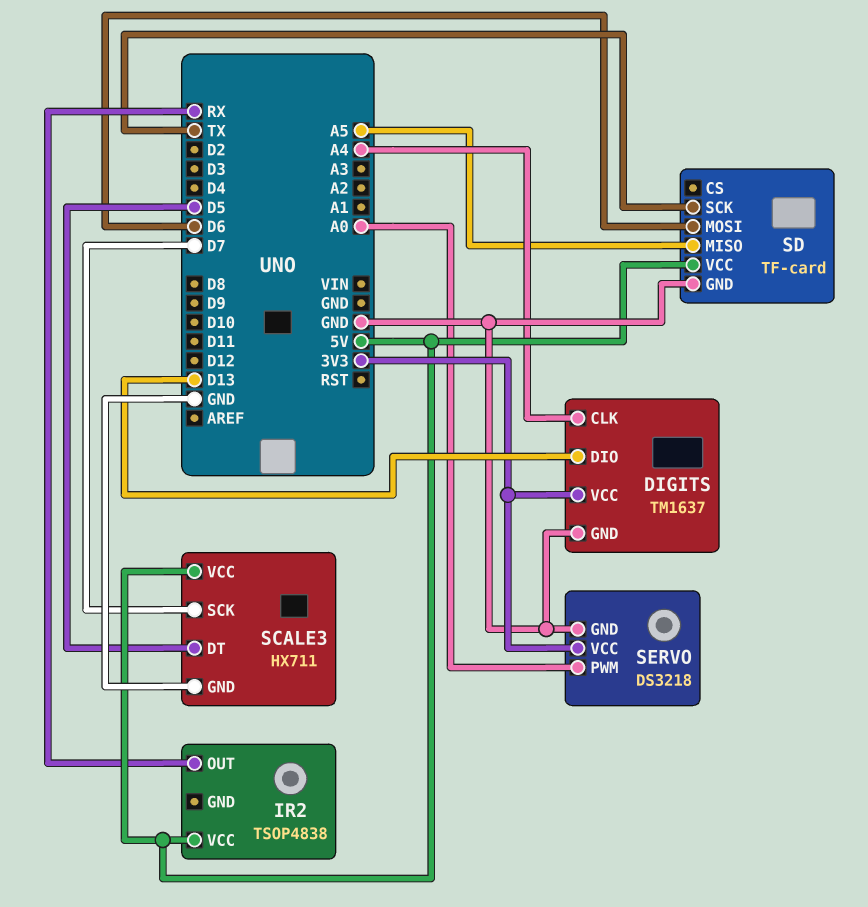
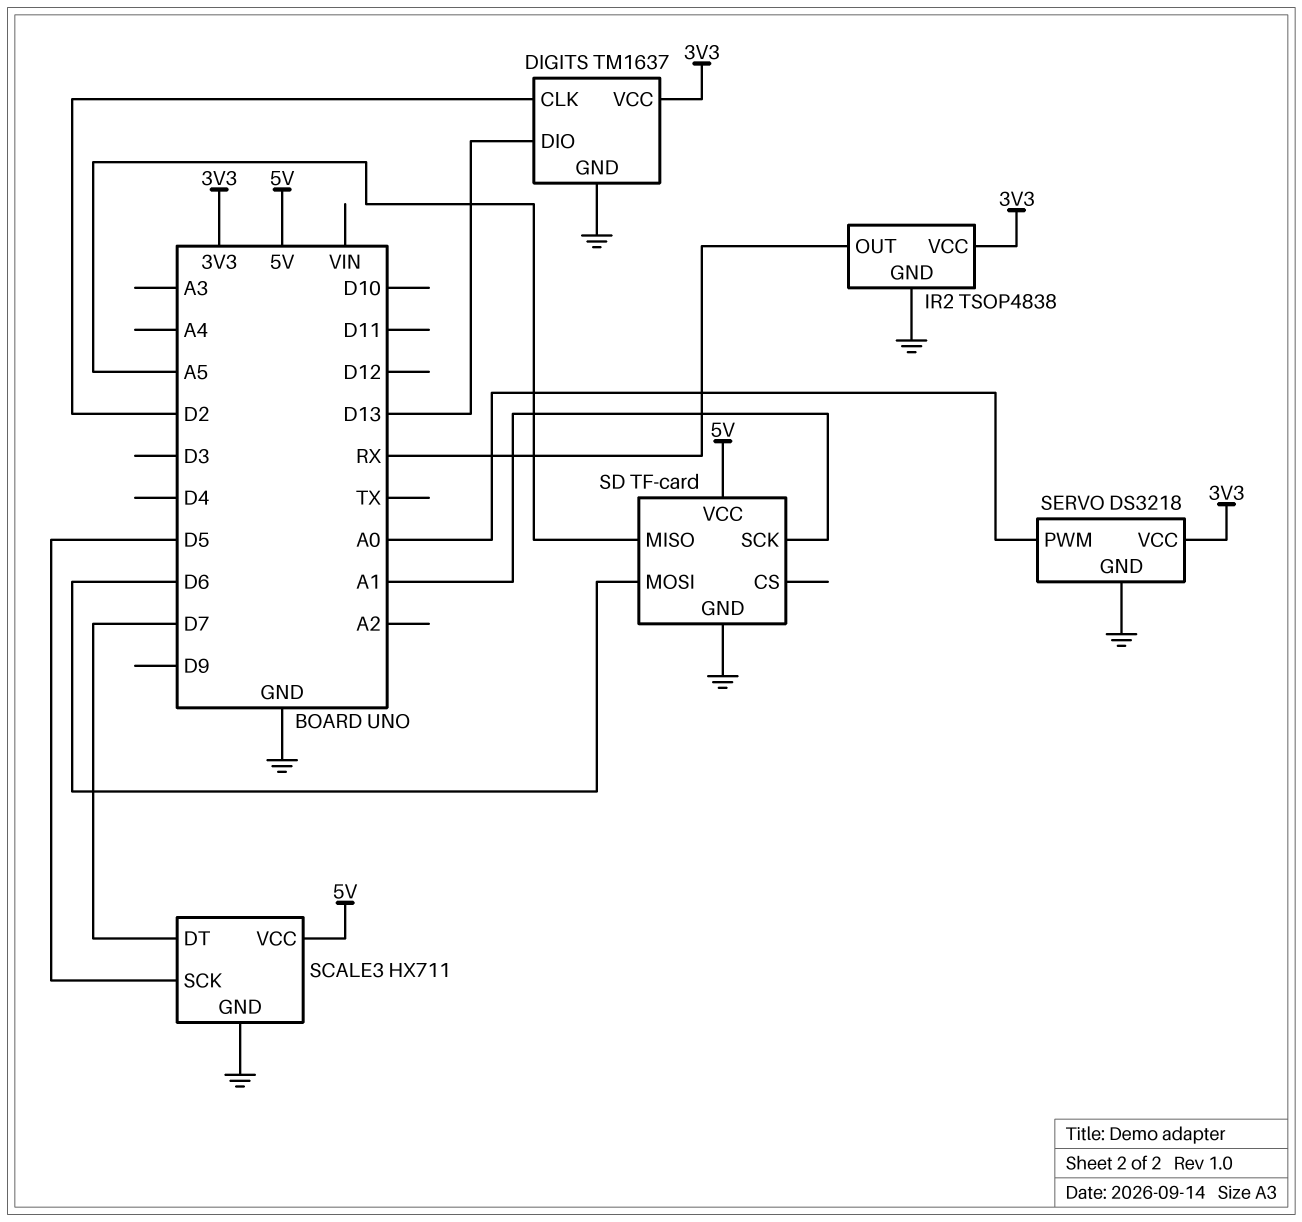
DIGITS pin CLK: A4 -> D2
IR2 pin GND: none -> GND
IR2 pin VCC: 5V -> 3V3
SCALE3 pin DT: D5 -> D7
SCALE3 pin SCK: D7 -> D5
SD pin SCK: TX -> A1

